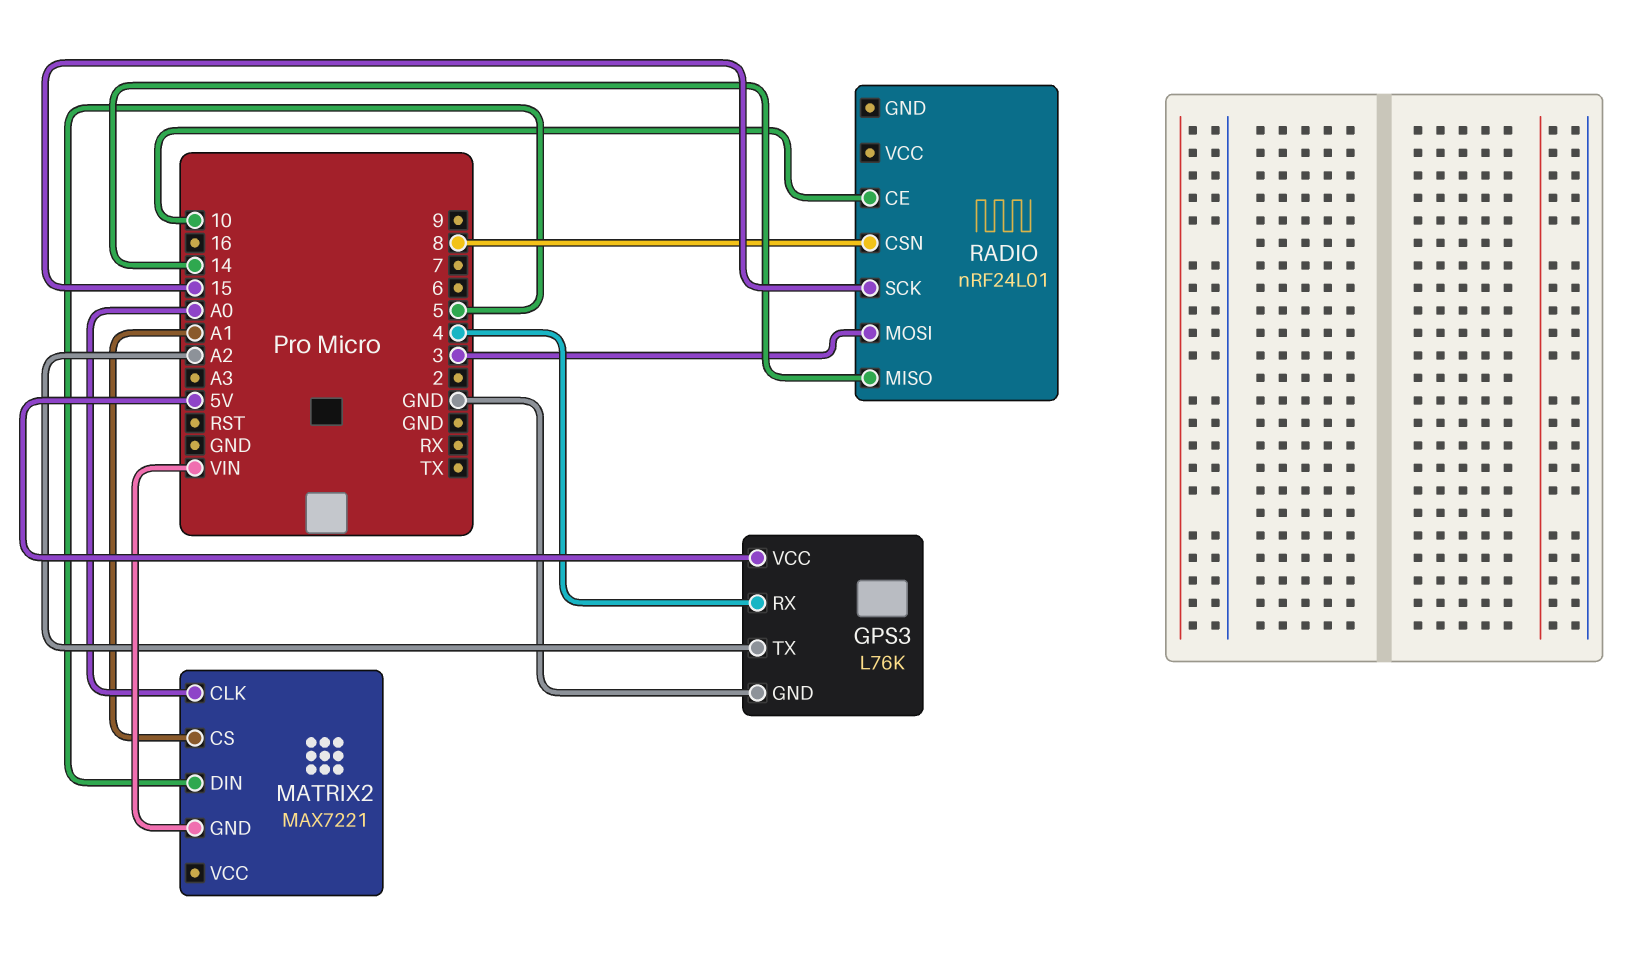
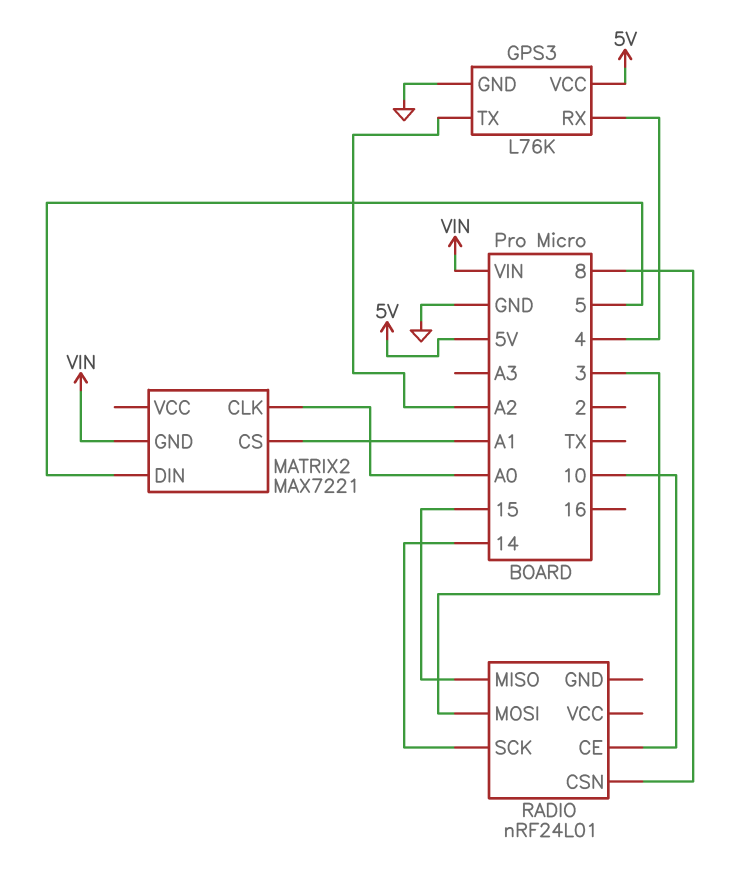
RADIO pin MISO: 14 -> 15
RADIO pin SCK: 15 -> 14

